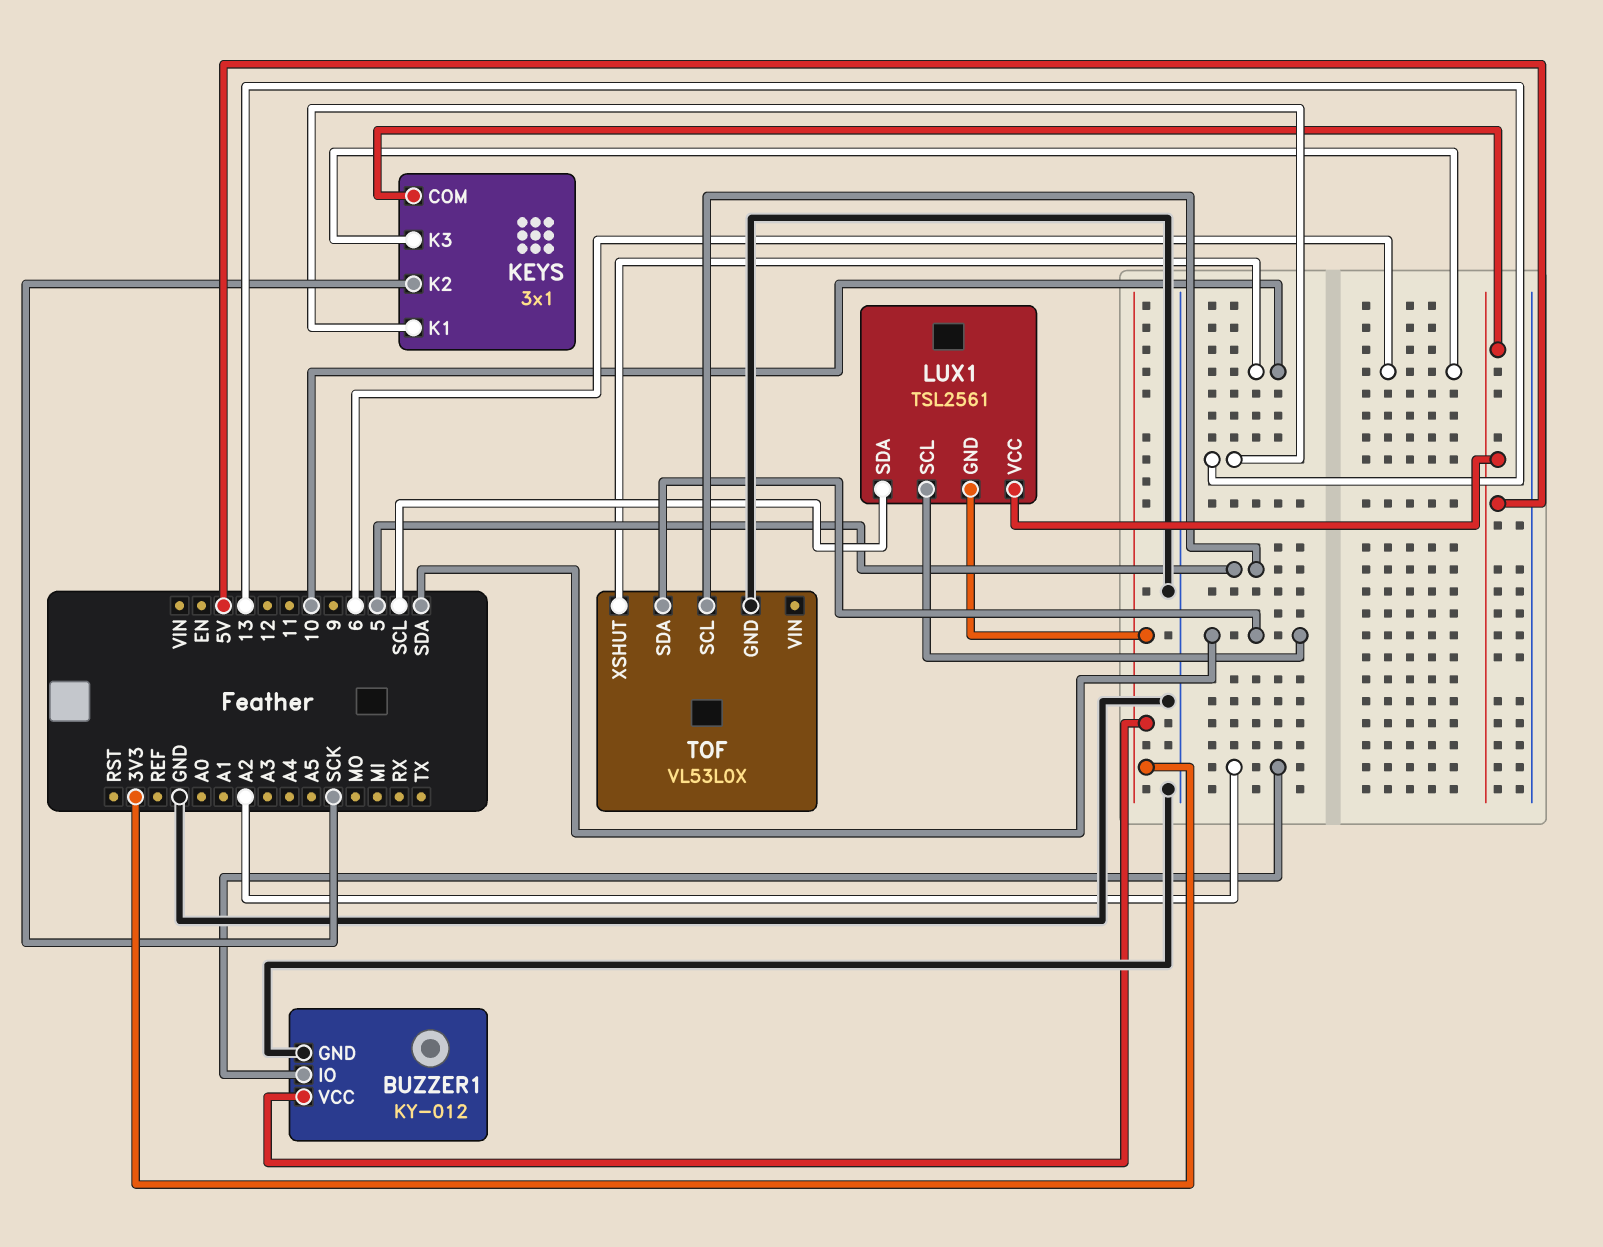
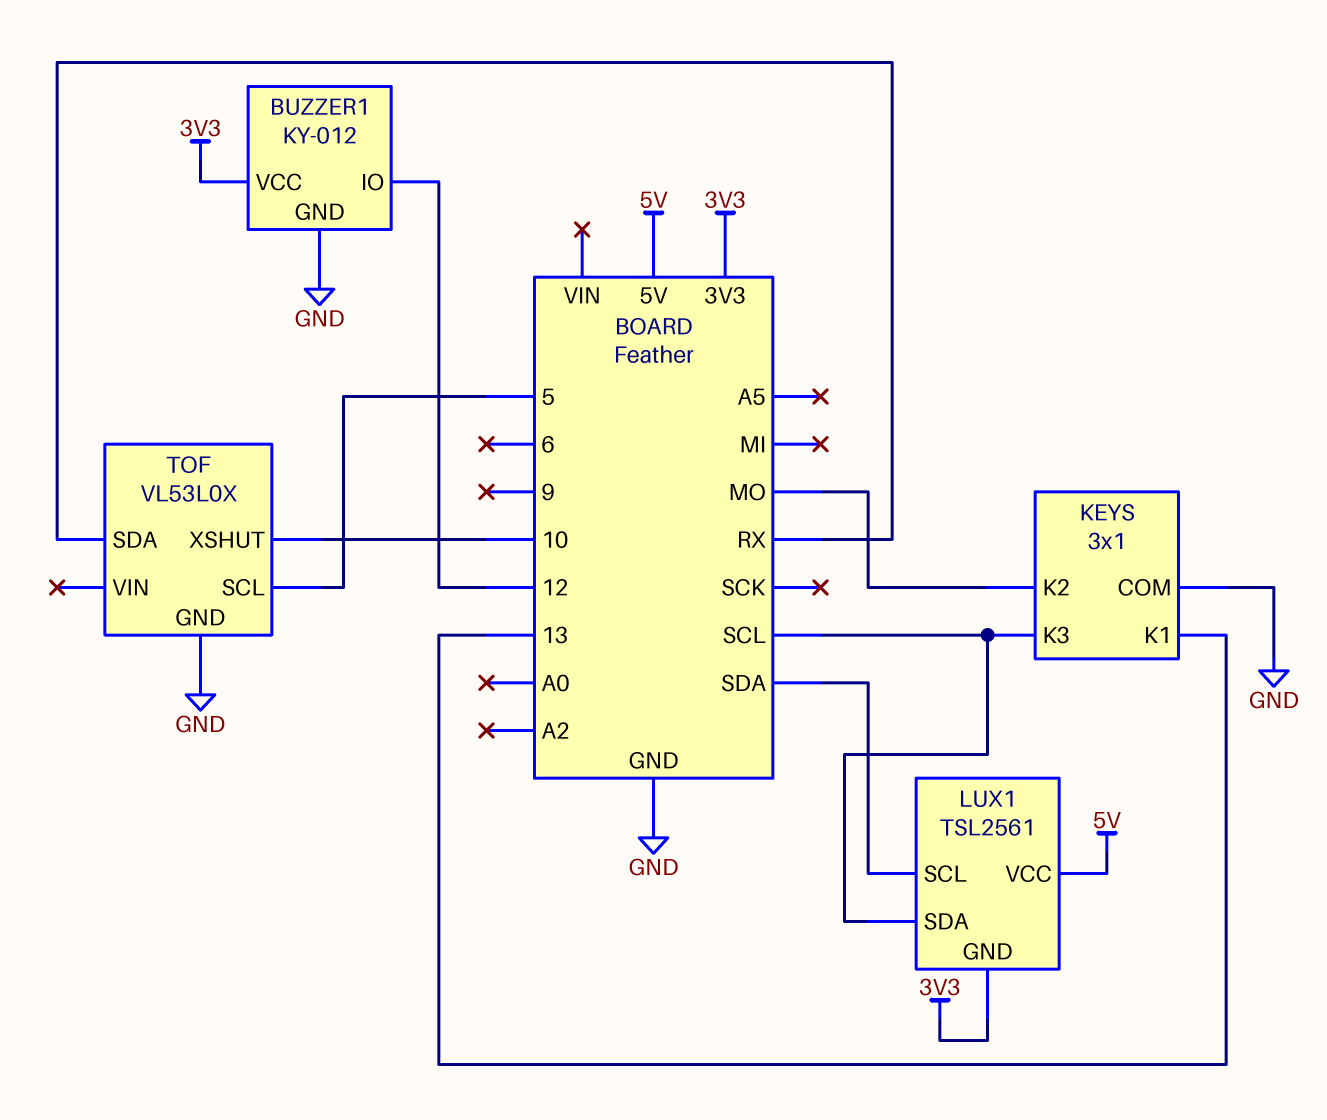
BUZZER1 pin IO: A2 -> 12
KEYS pin COM: 5V -> GND
KEYS pin K2: SCK -> MO
KEYS pin K3: 6 -> SCL
TOF pin SDA: SDA -> RX

